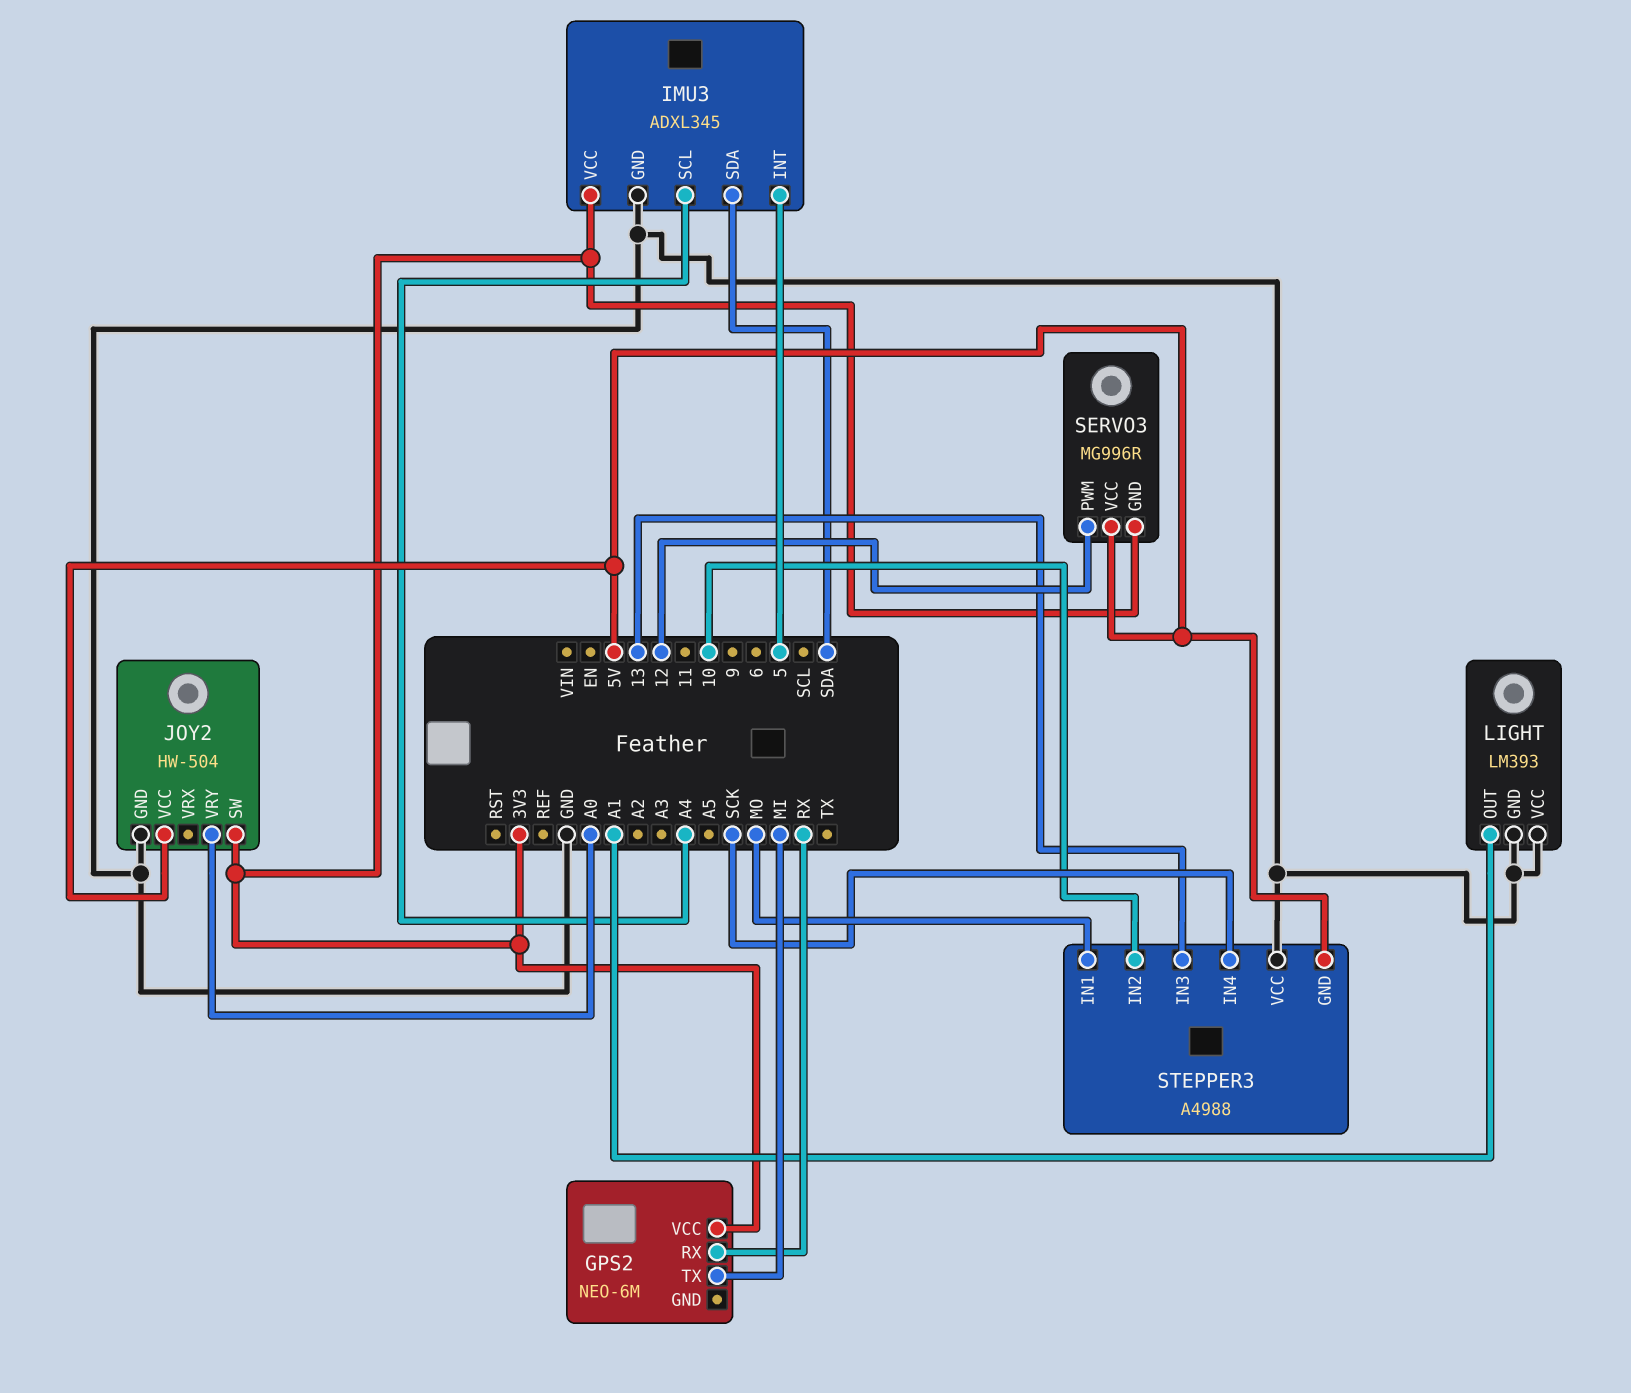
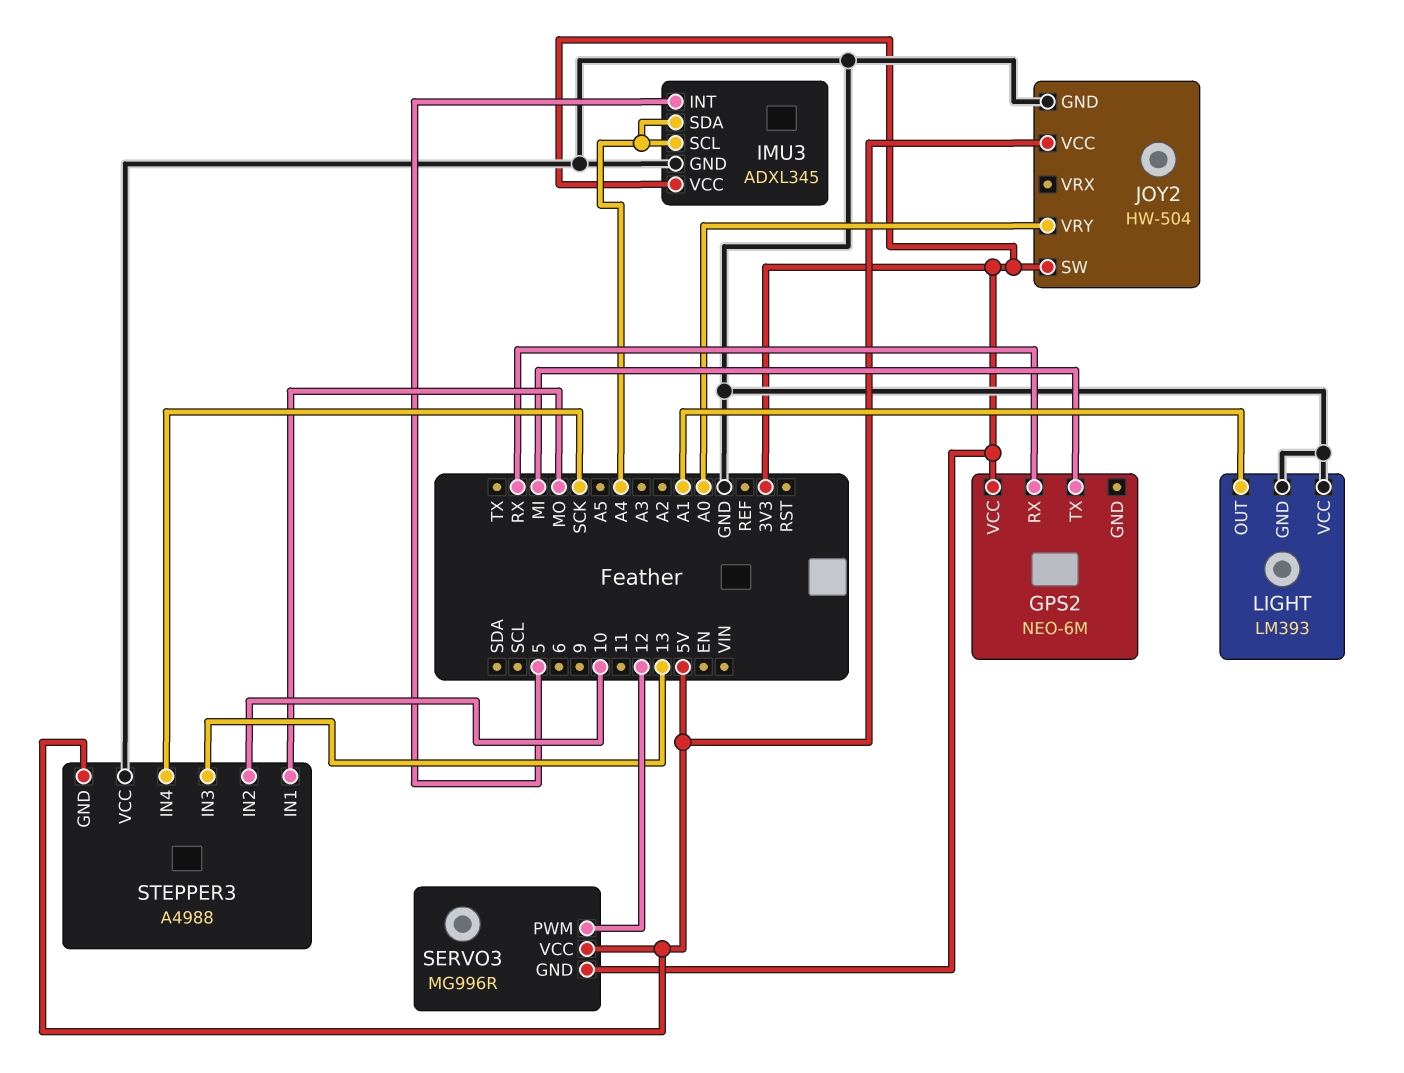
IMU3 pin SDA: SDA -> A4

